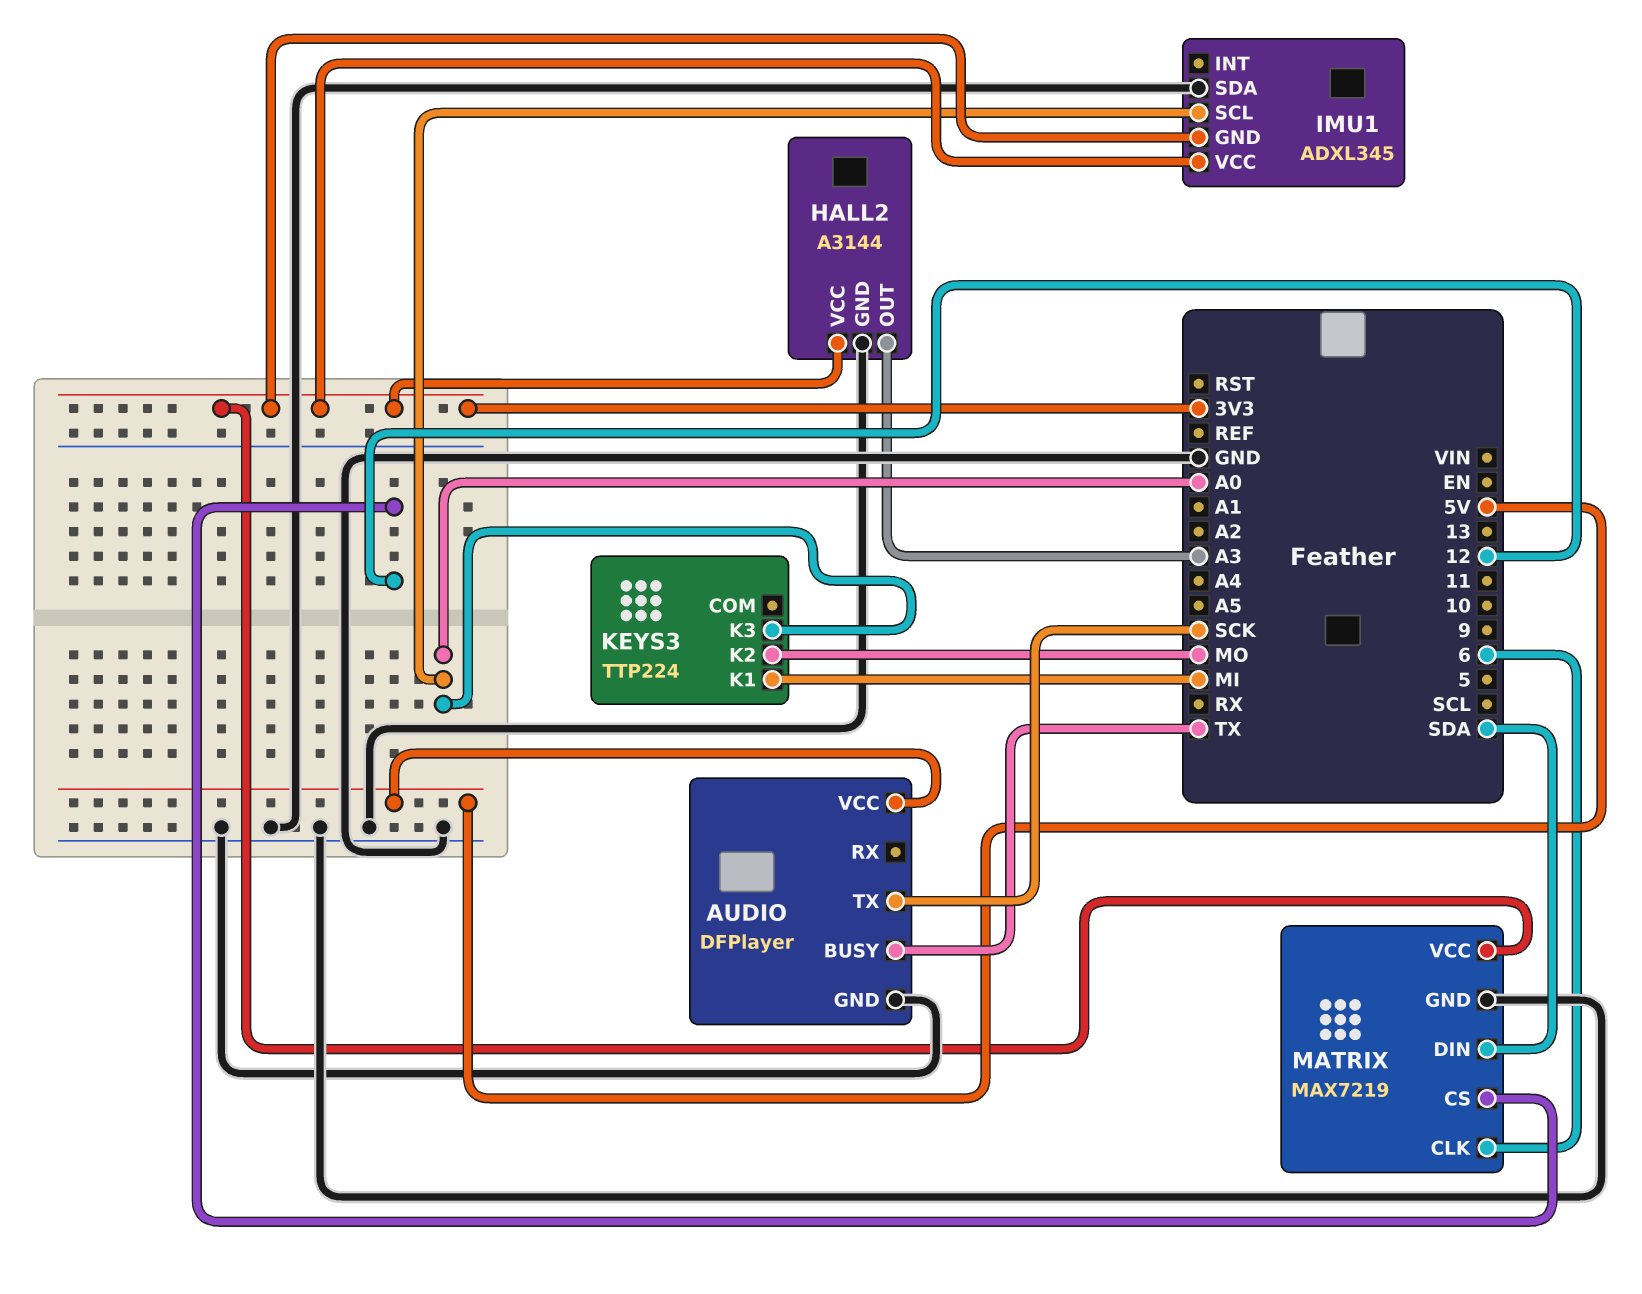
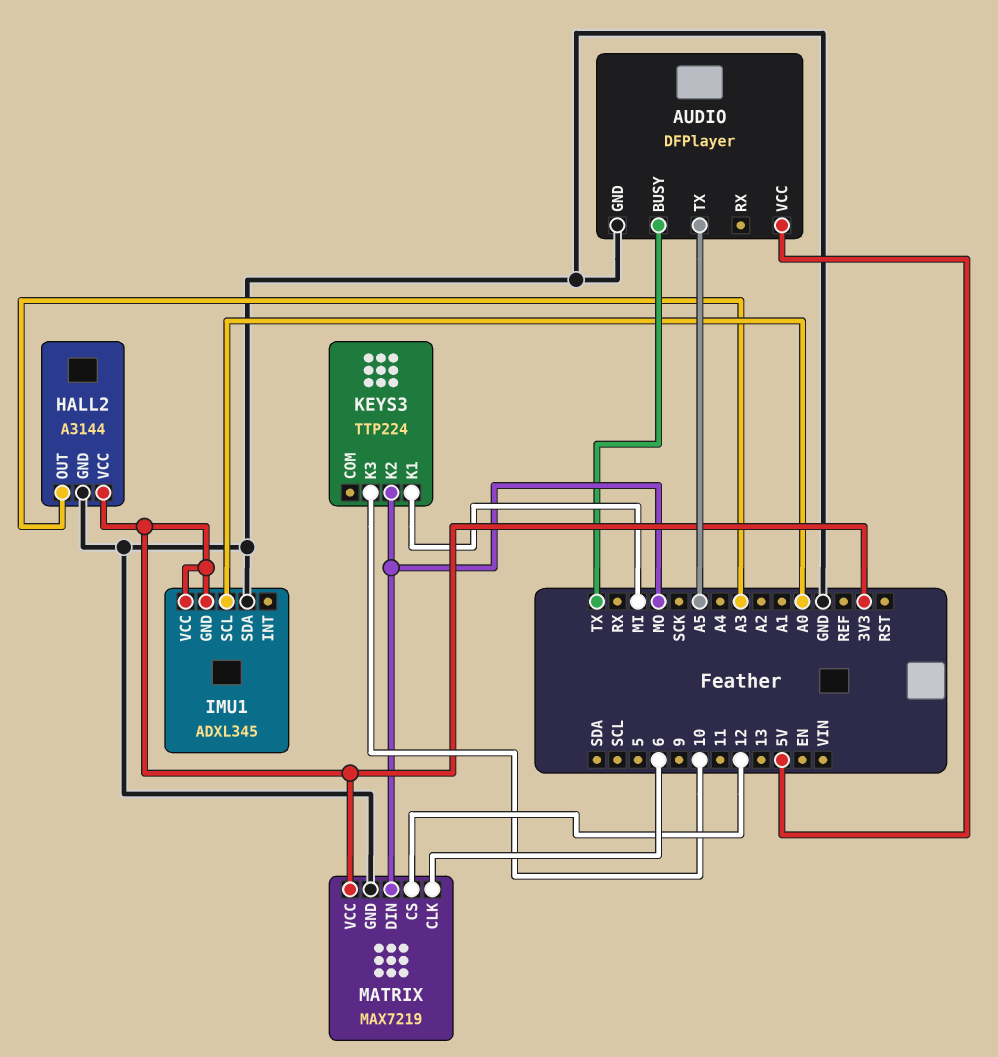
AUDIO pin TX: SCK -> A5
KEYS3 pin K3: A0 -> 10
MATRIX pin DIN: SDA -> MO

